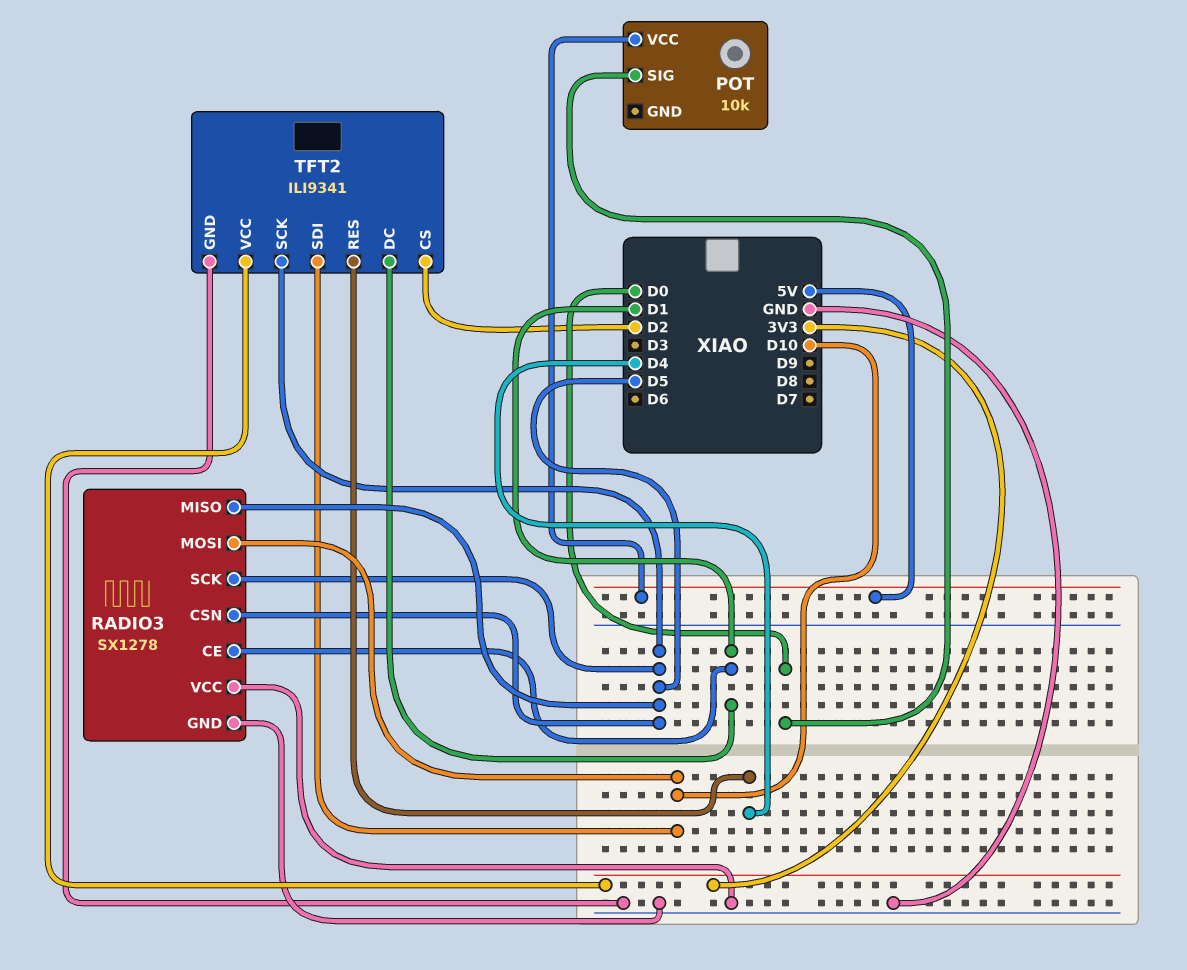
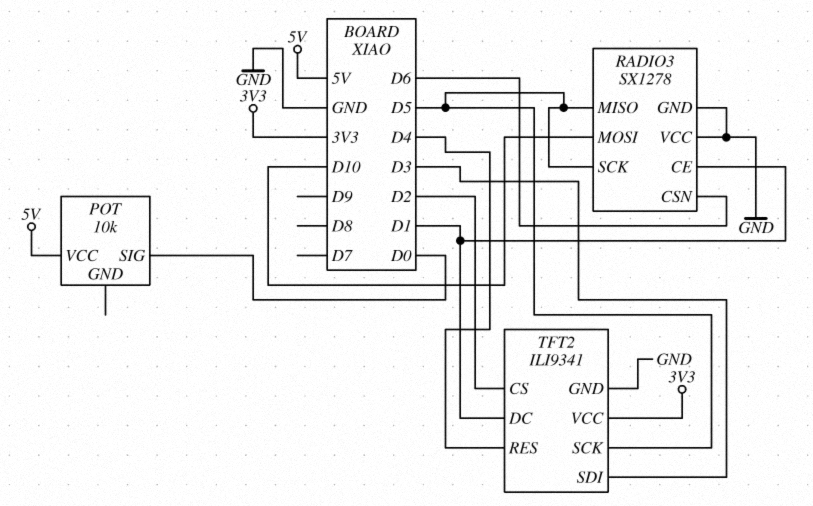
RADIO3 pin CSN: D5 -> D6
TFT2 pin SDI: D10 -> D3

